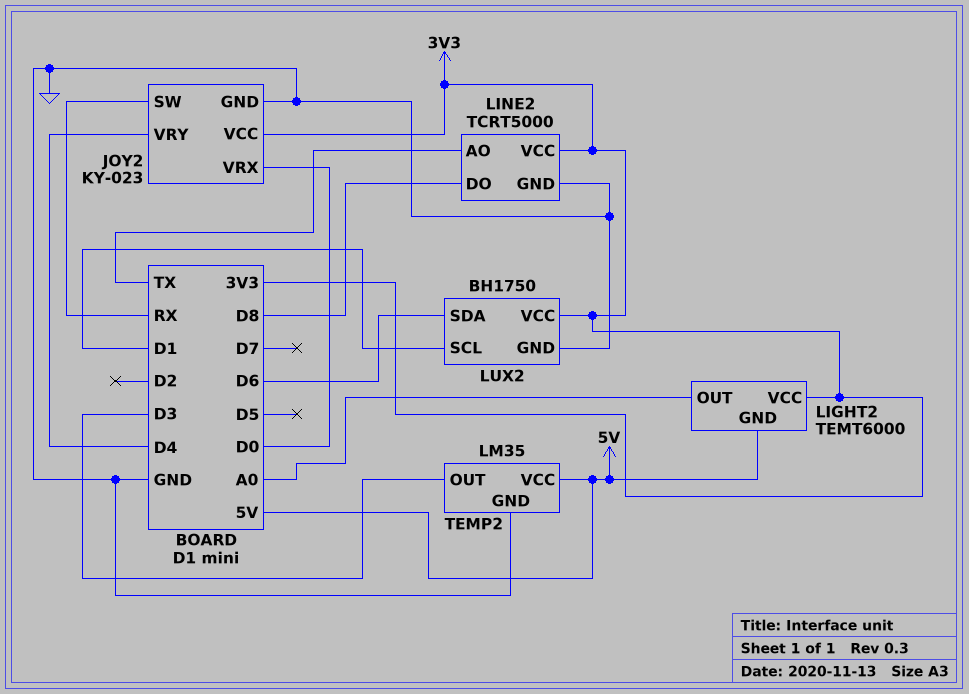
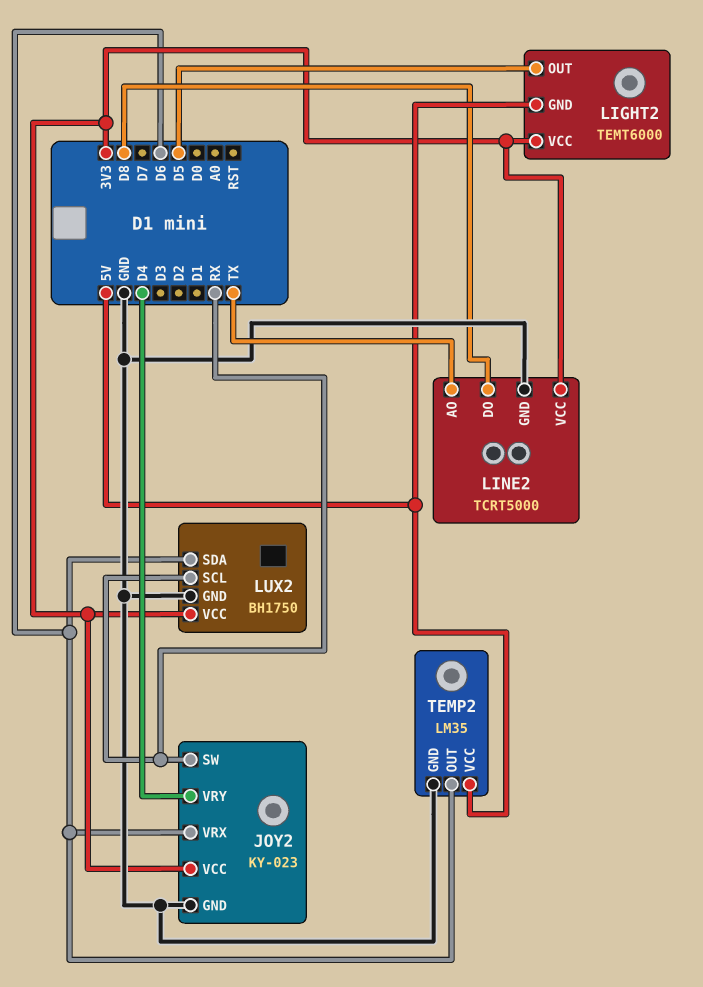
JOY2 pin VRX: D0 -> D6
LIGHT2 pin OUT: A0 -> D5
LUX2 pin SCL: D1 -> RX
TEMP2 pin OUT: D3 -> D6

